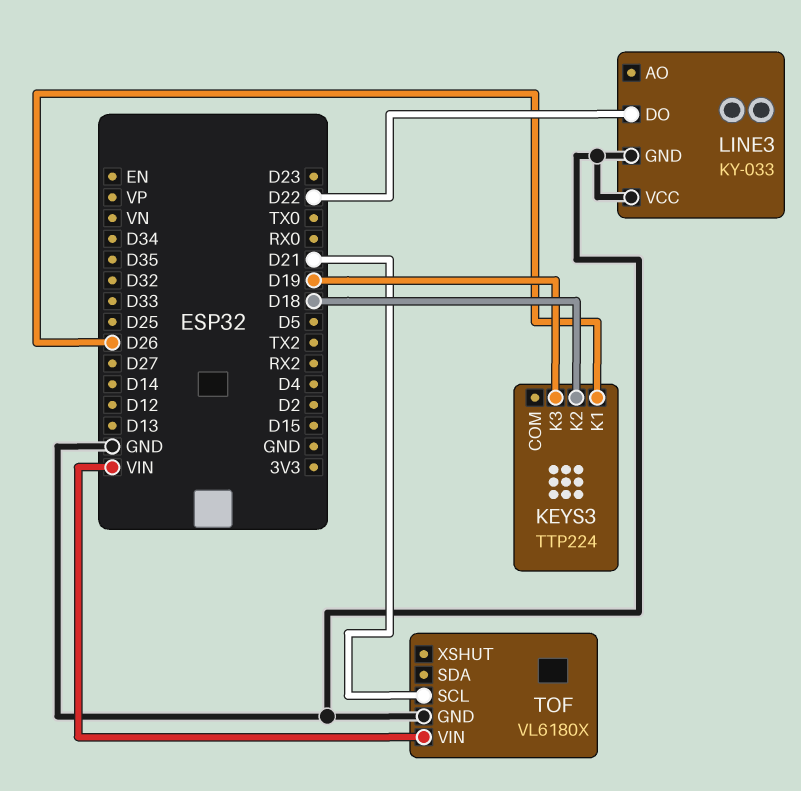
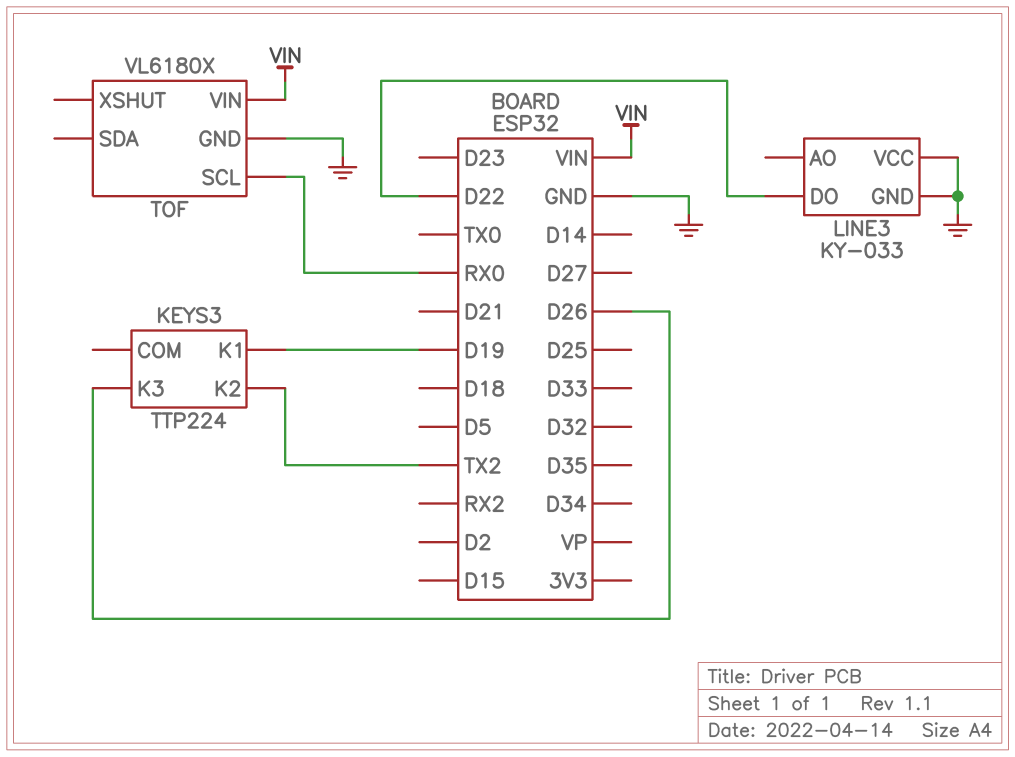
KEYS3 pin K1: D26 -> D19
KEYS3 pin K2: D18 -> TX2
KEYS3 pin K3: D19 -> D26
TOF pin SCL: D21 -> RX0

